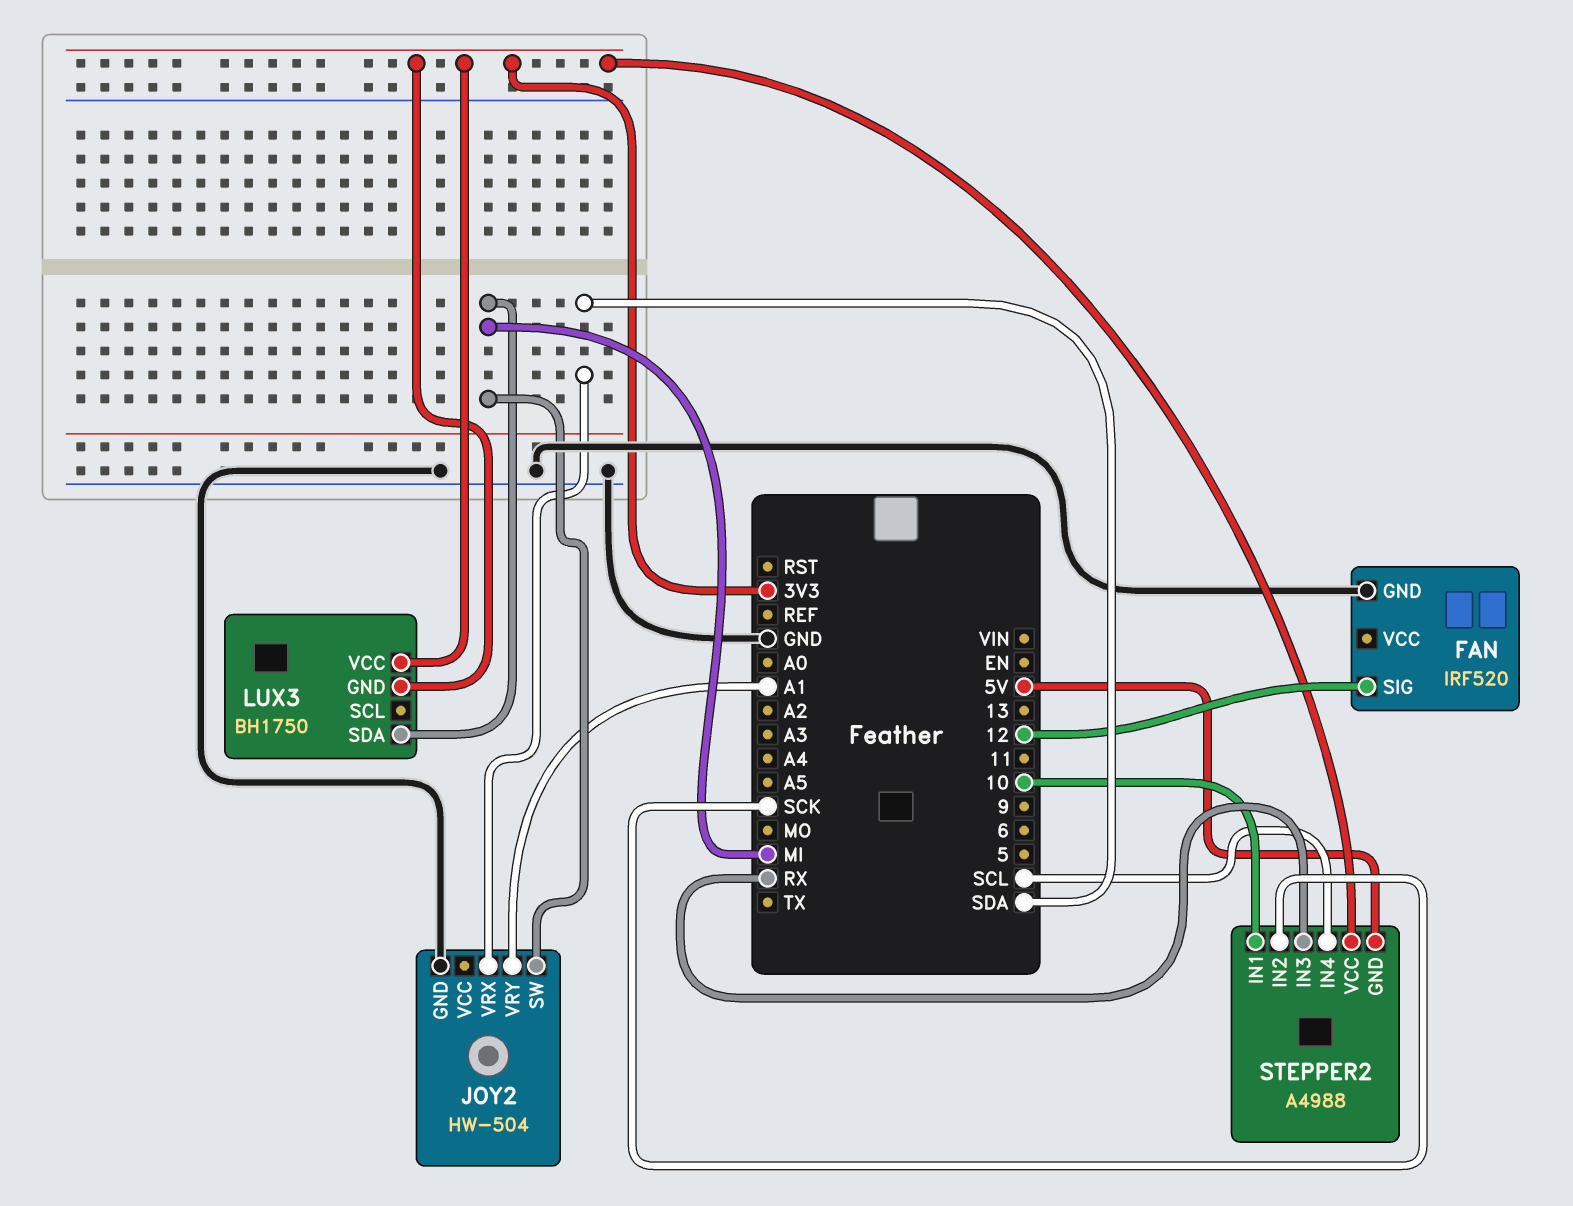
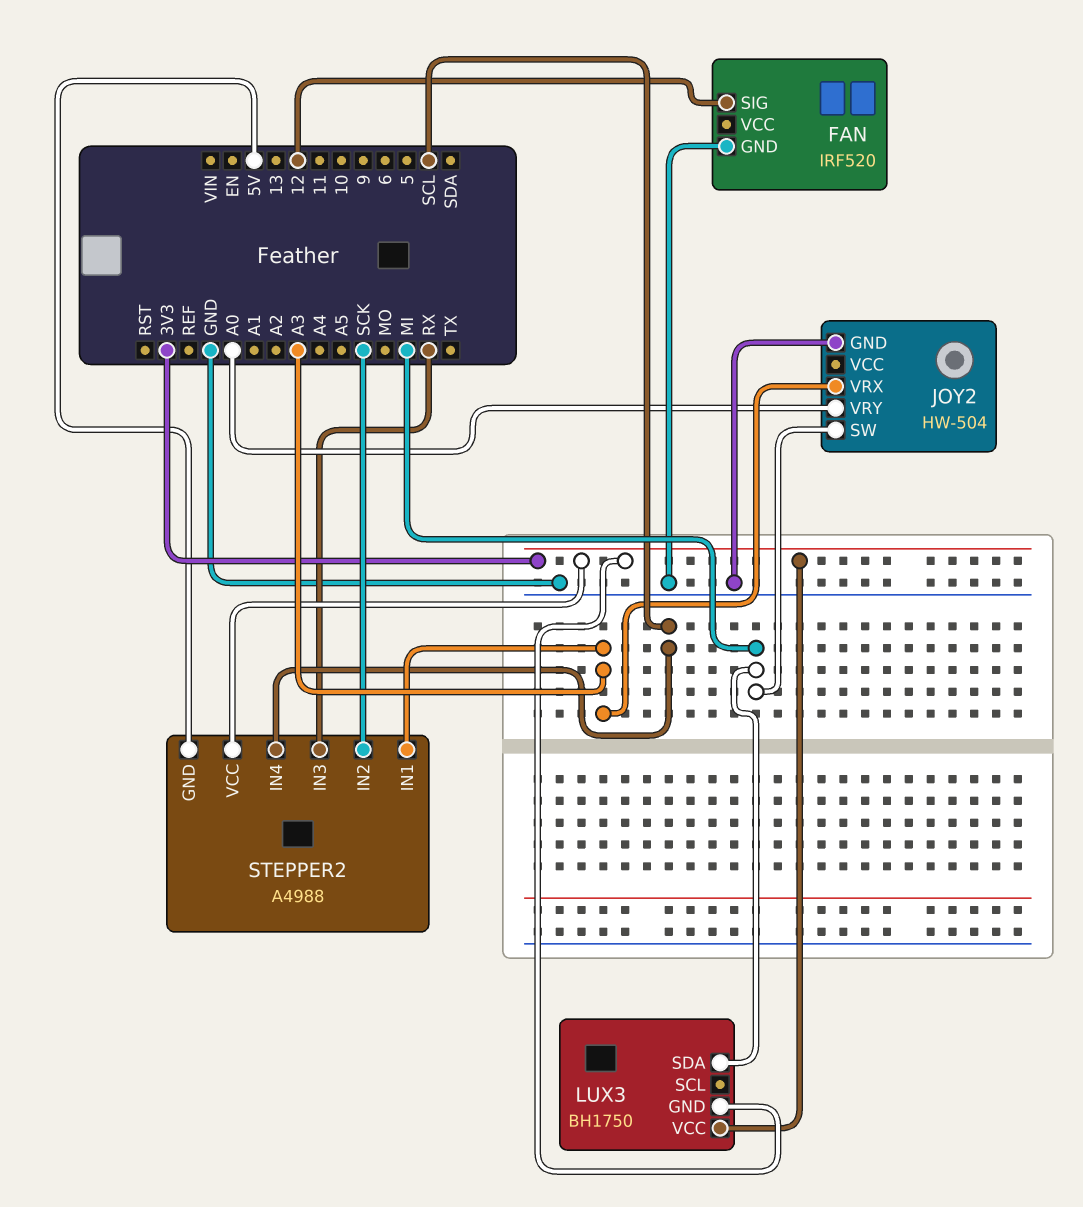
JOY2 pin VRX: SDA -> A3
JOY2 pin VRY: A1 -> A0
STEPPER2 pin IN1: 10 -> A3

